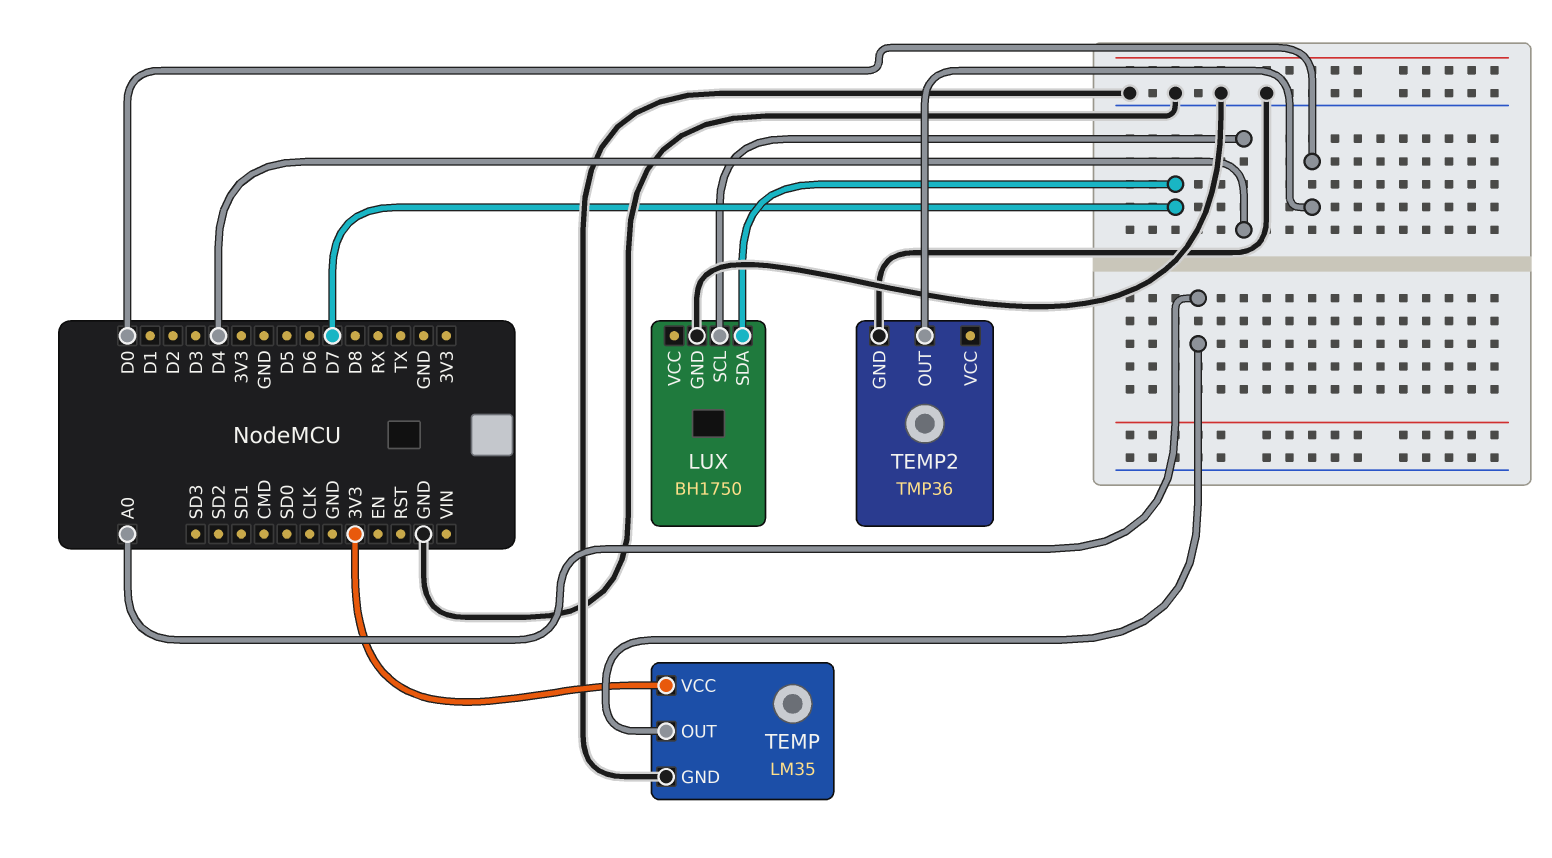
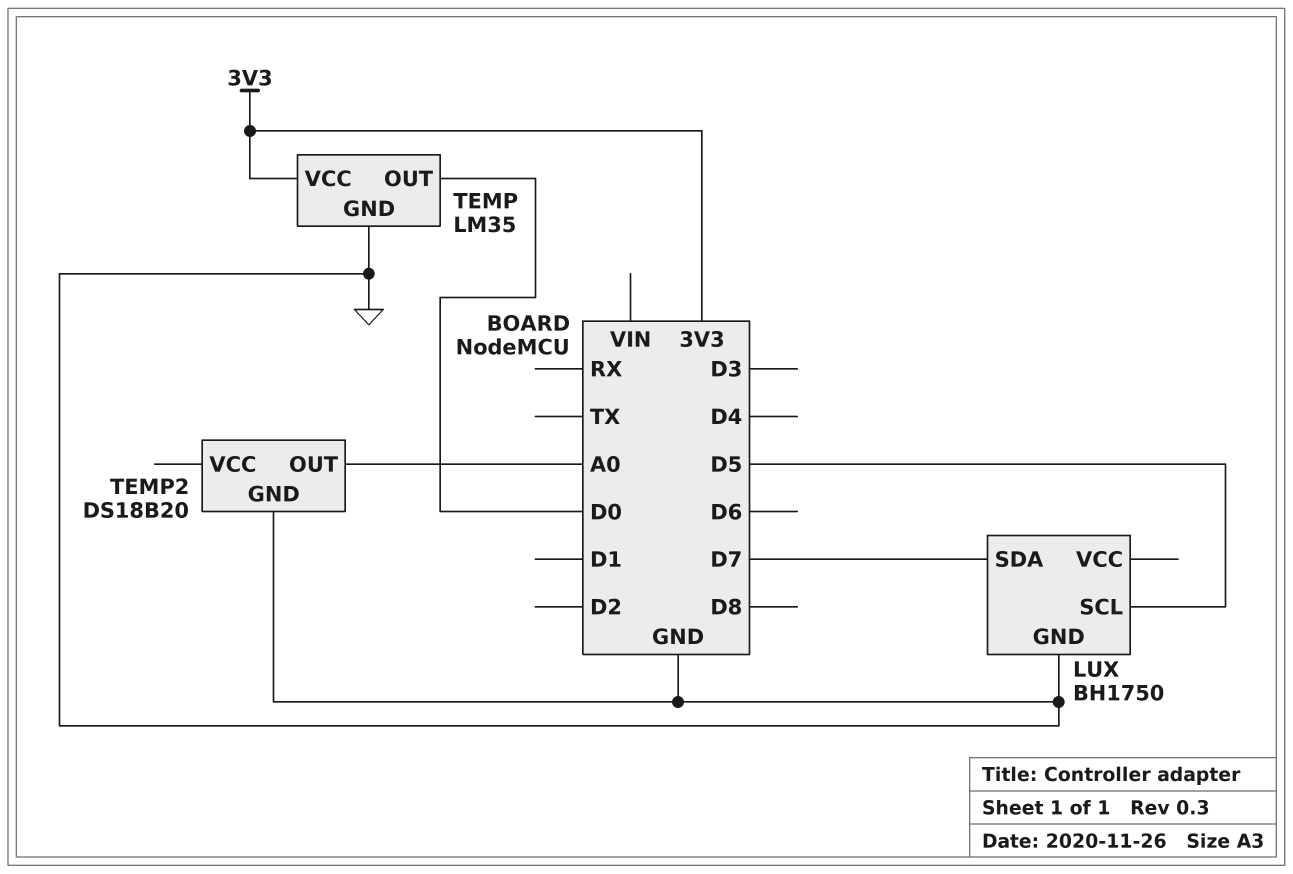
LUX pin SCL: D4 -> D5
TEMP pin OUT: A0 -> D0
TEMP2: TMP36 -> DS18B20
TEMP2 pin OUT: D0 -> A0

